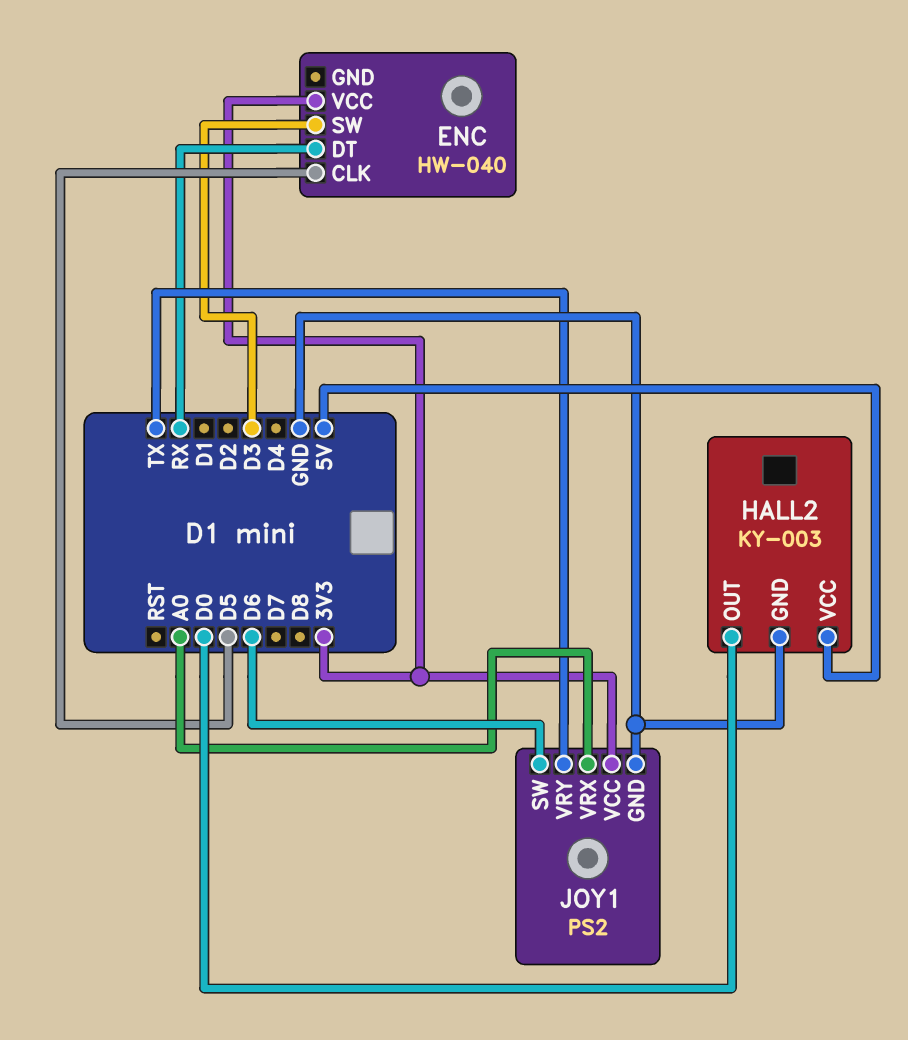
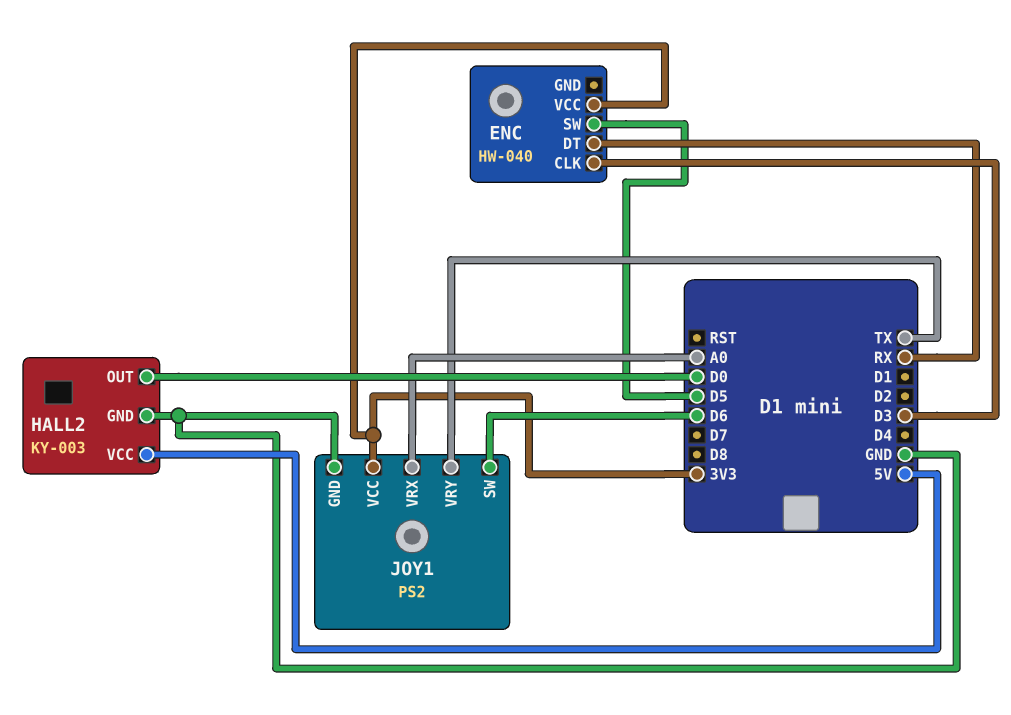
ENC pin CLK: D5 -> D3
ENC pin SW: D3 -> D5

